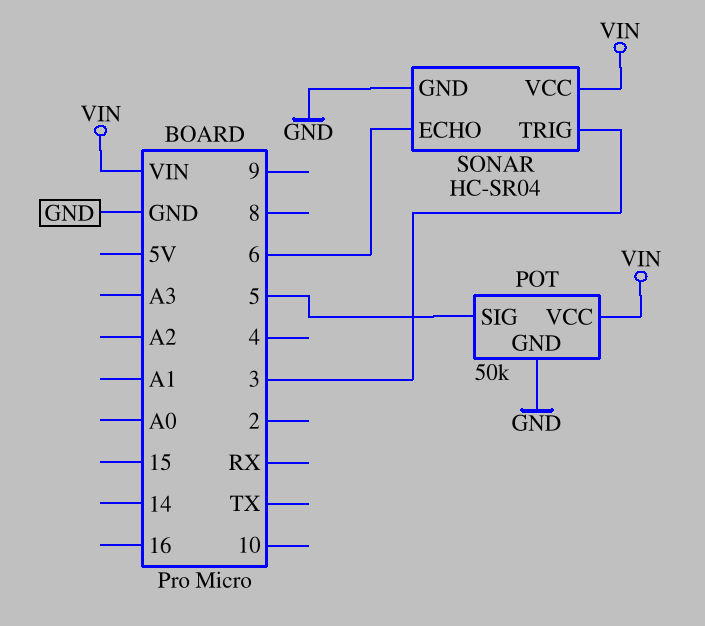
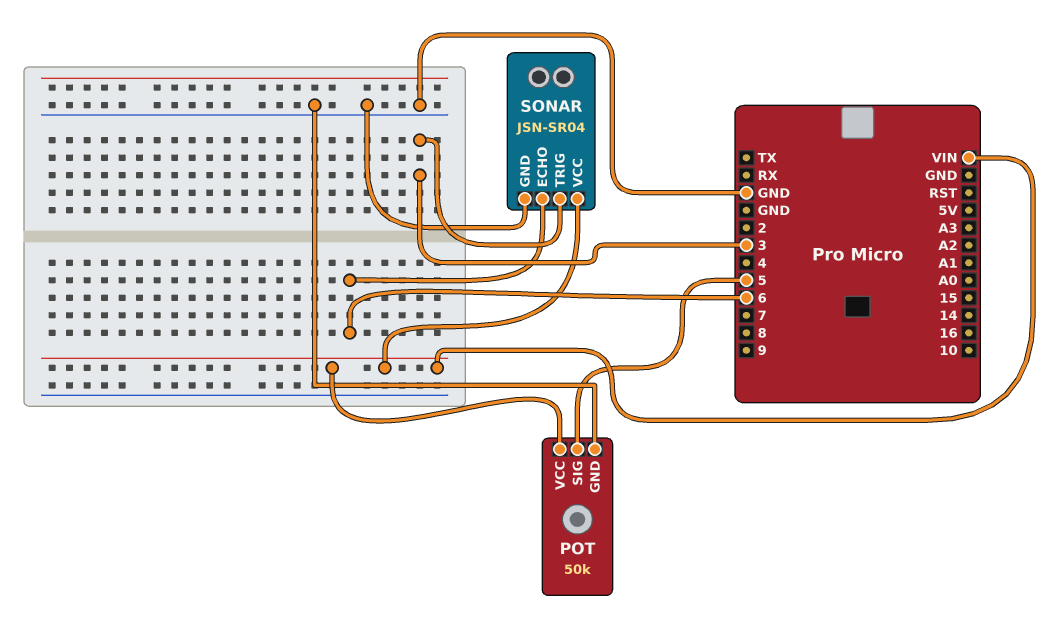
SONAR: HC-SR04 -> JSN-SR04

